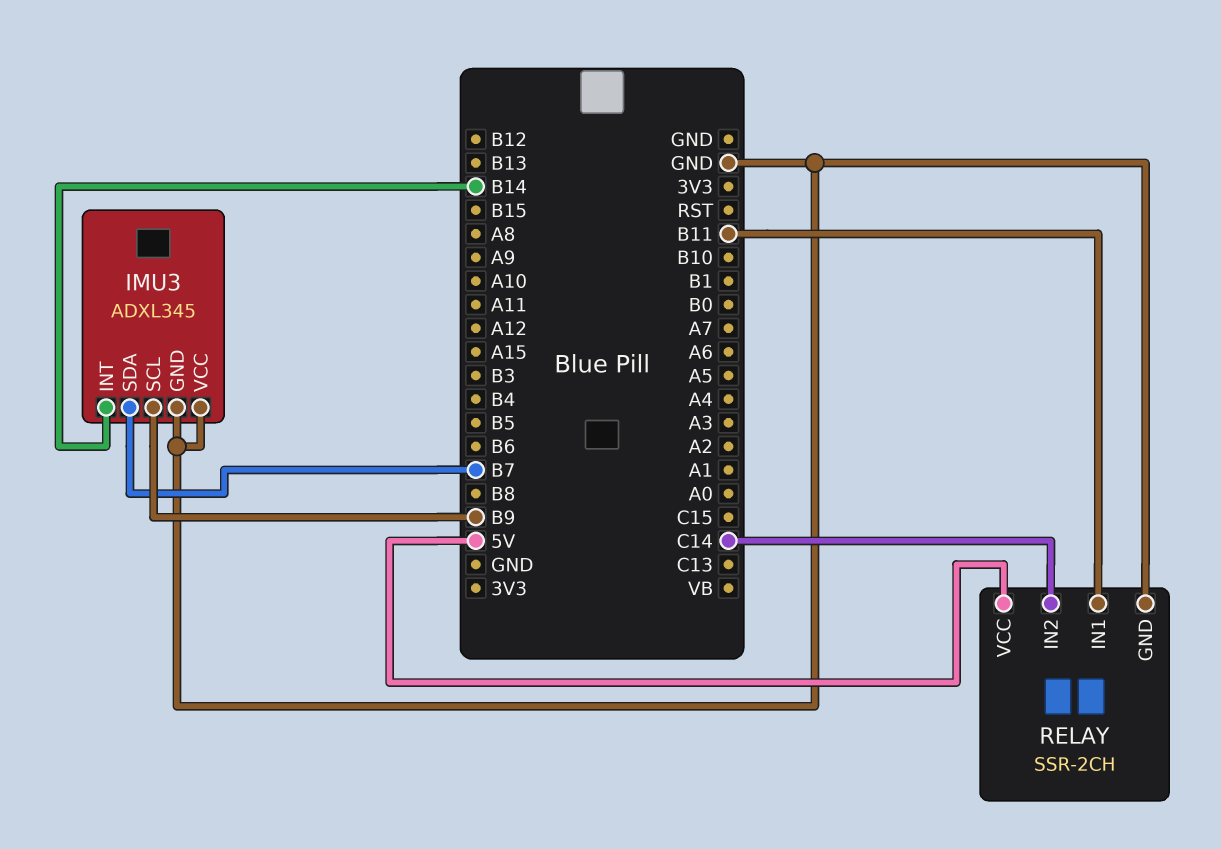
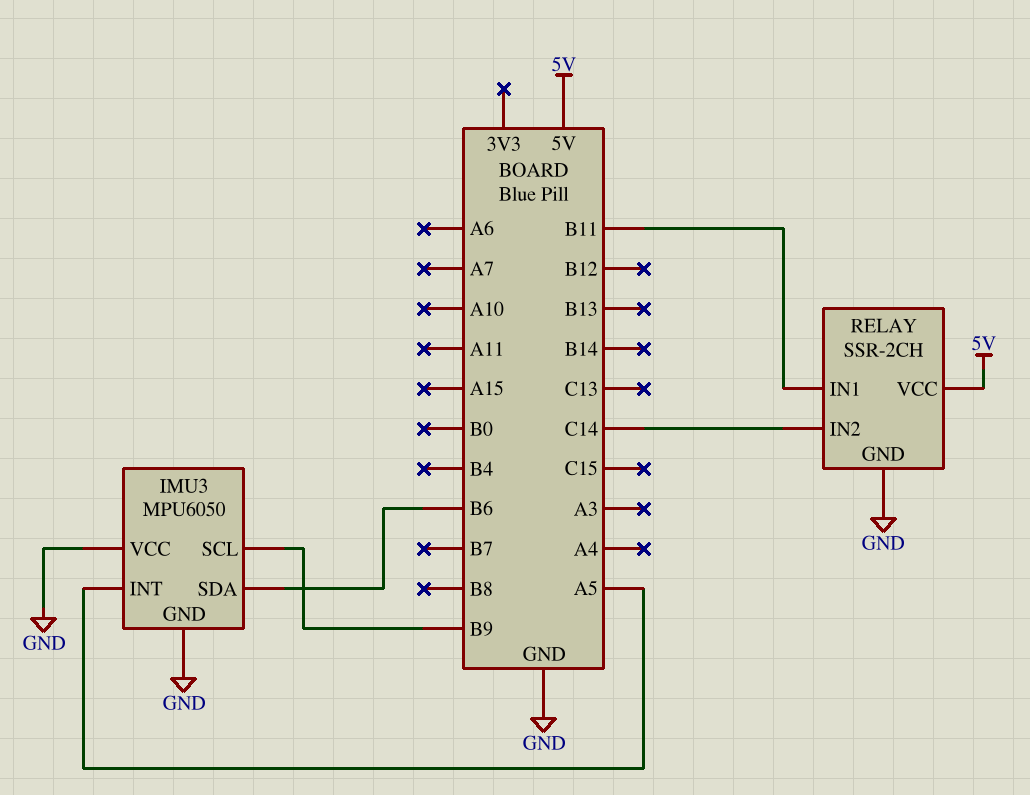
IMU3: ADXL345 -> MPU6050
IMU3 pin INT: B14 -> A5
IMU3 pin SDA: B7 -> B6

